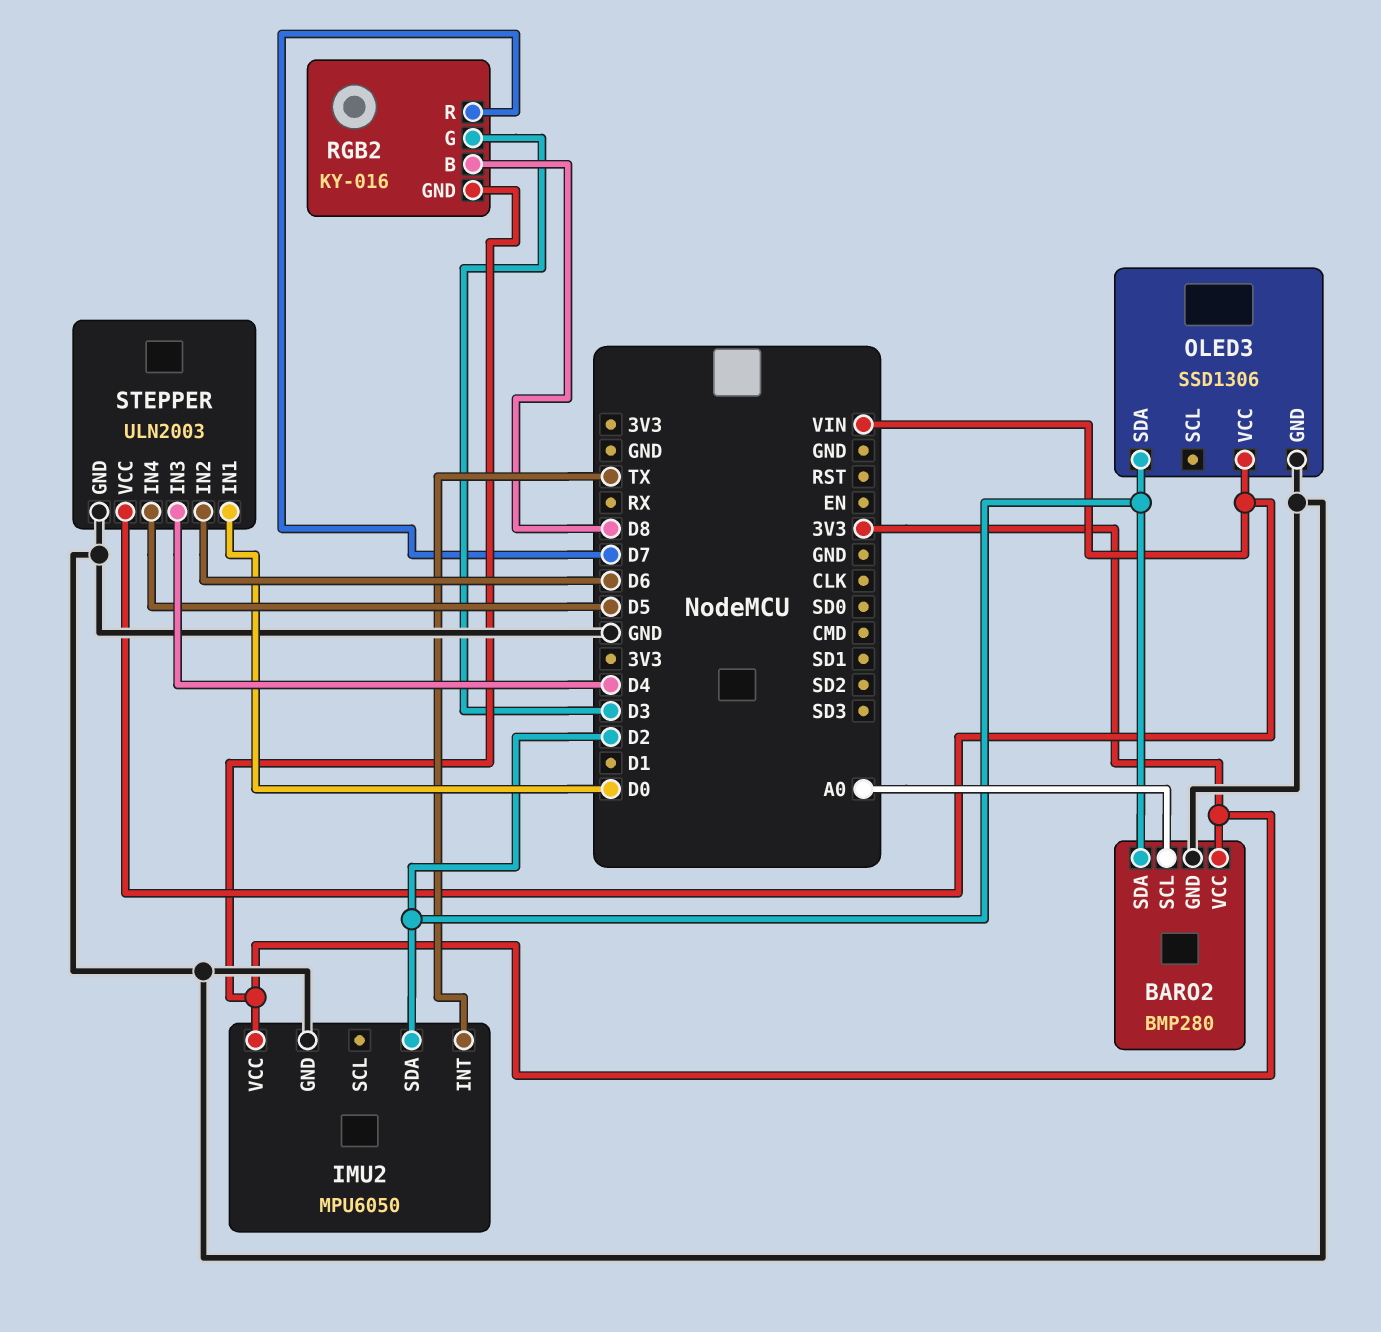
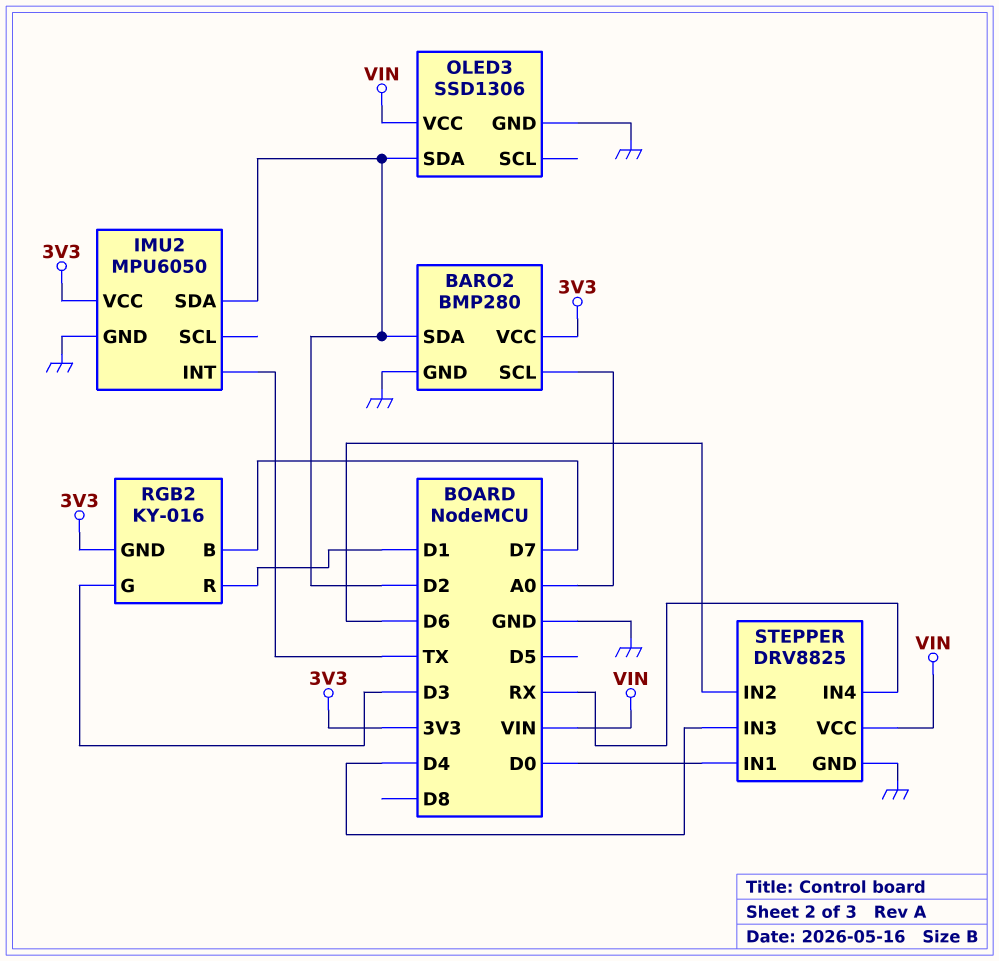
RGB2 pin B: D8 -> D7
RGB2 pin R: D7 -> D1
STEPPER: ULN2003 -> DRV8825
STEPPER pin IN4: D5 -> RX

